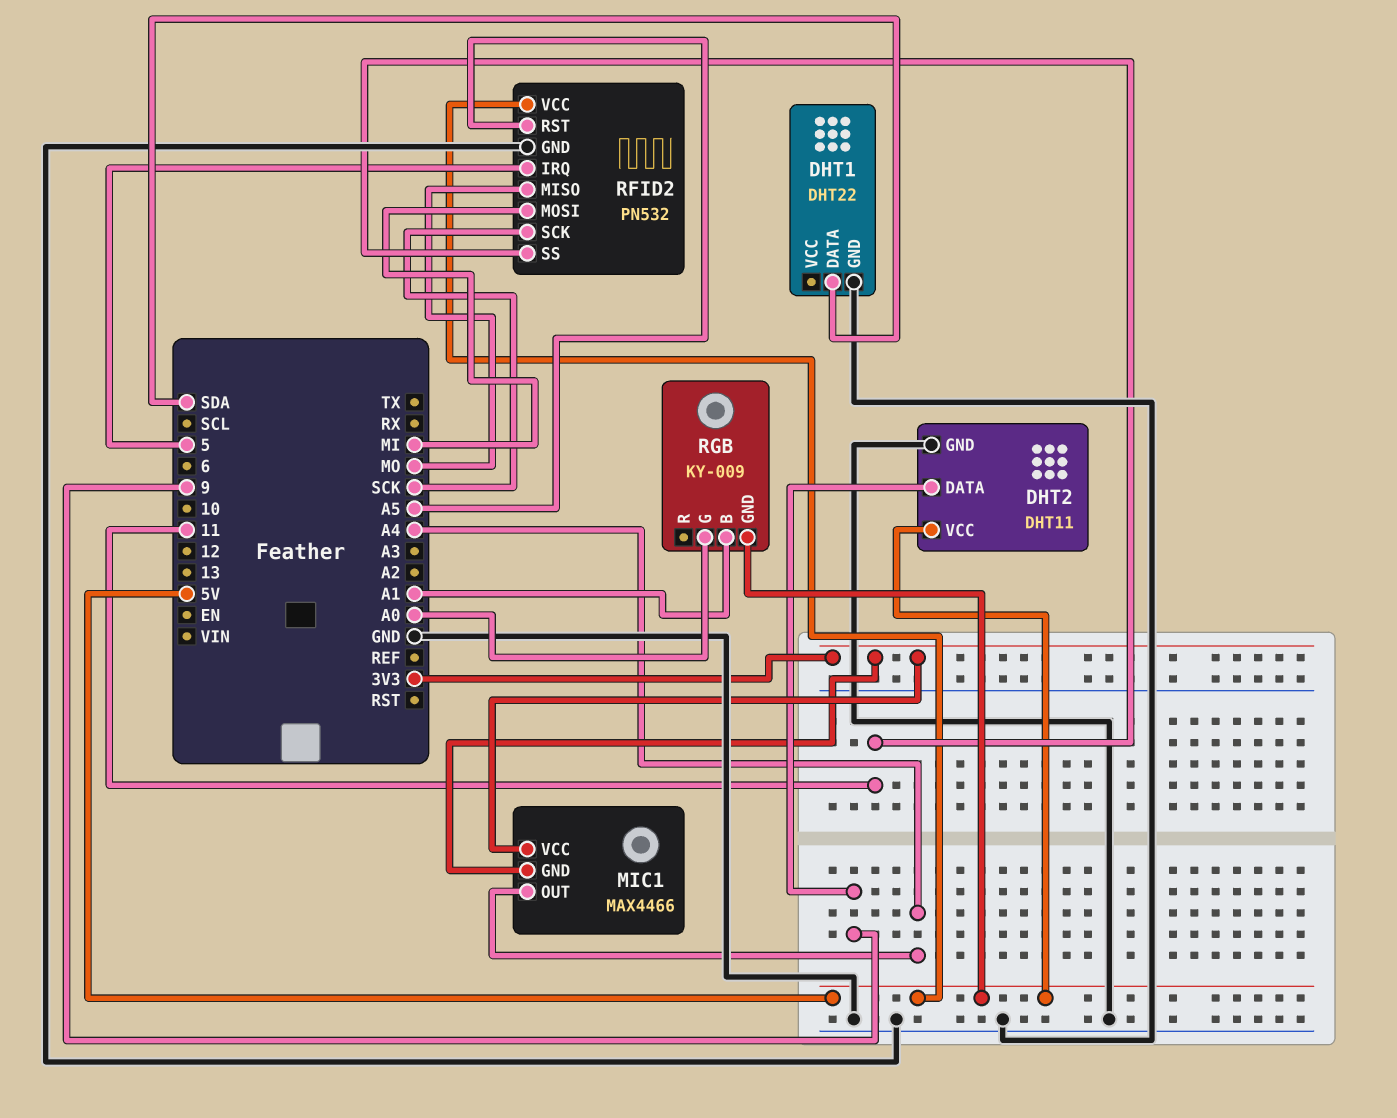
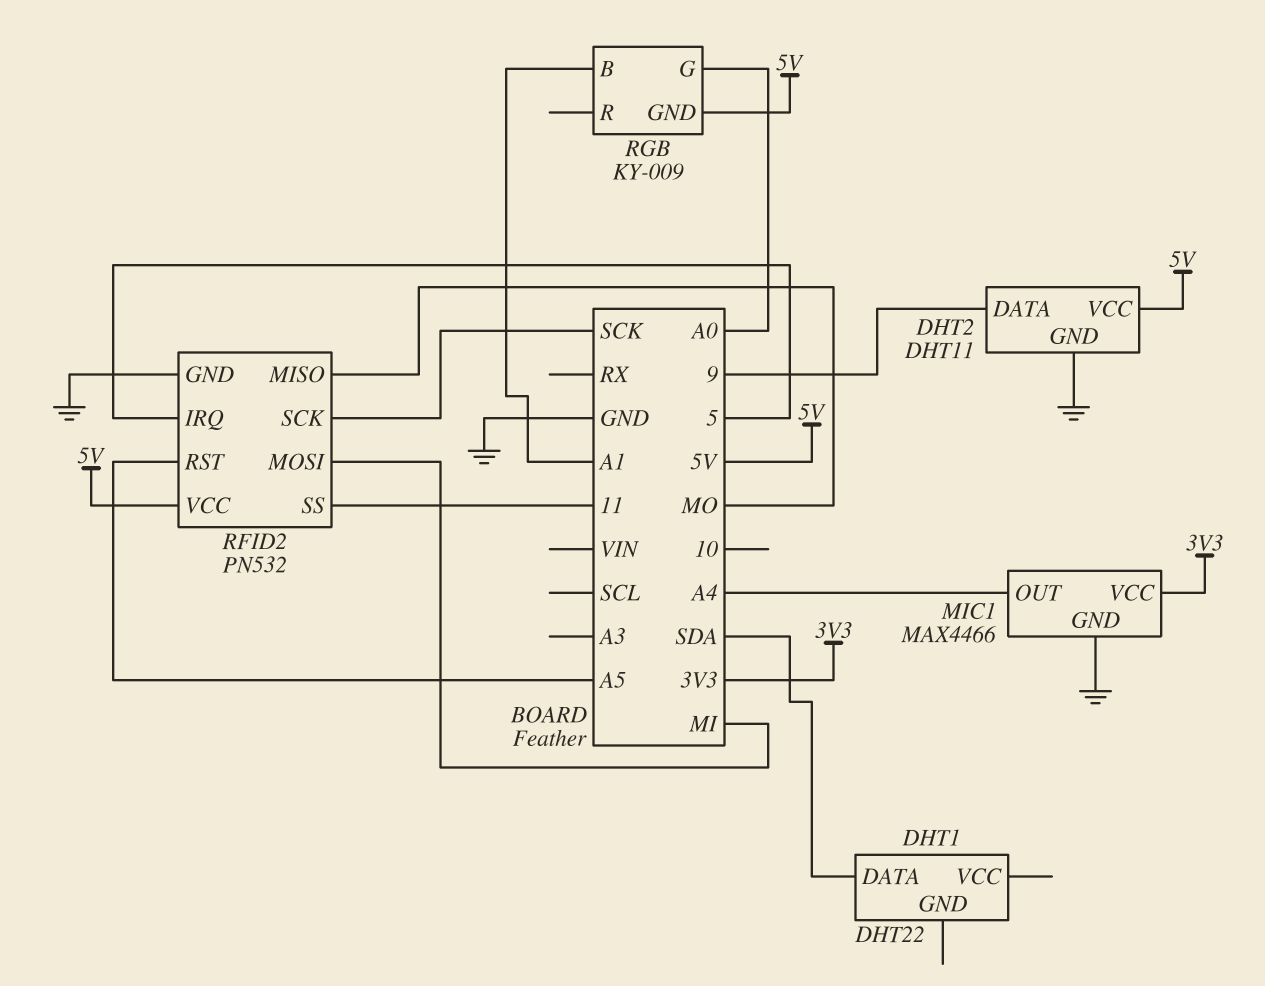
DHT1 pin GND: GND -> none
MIC1 pin GND: 3V3 -> GND

